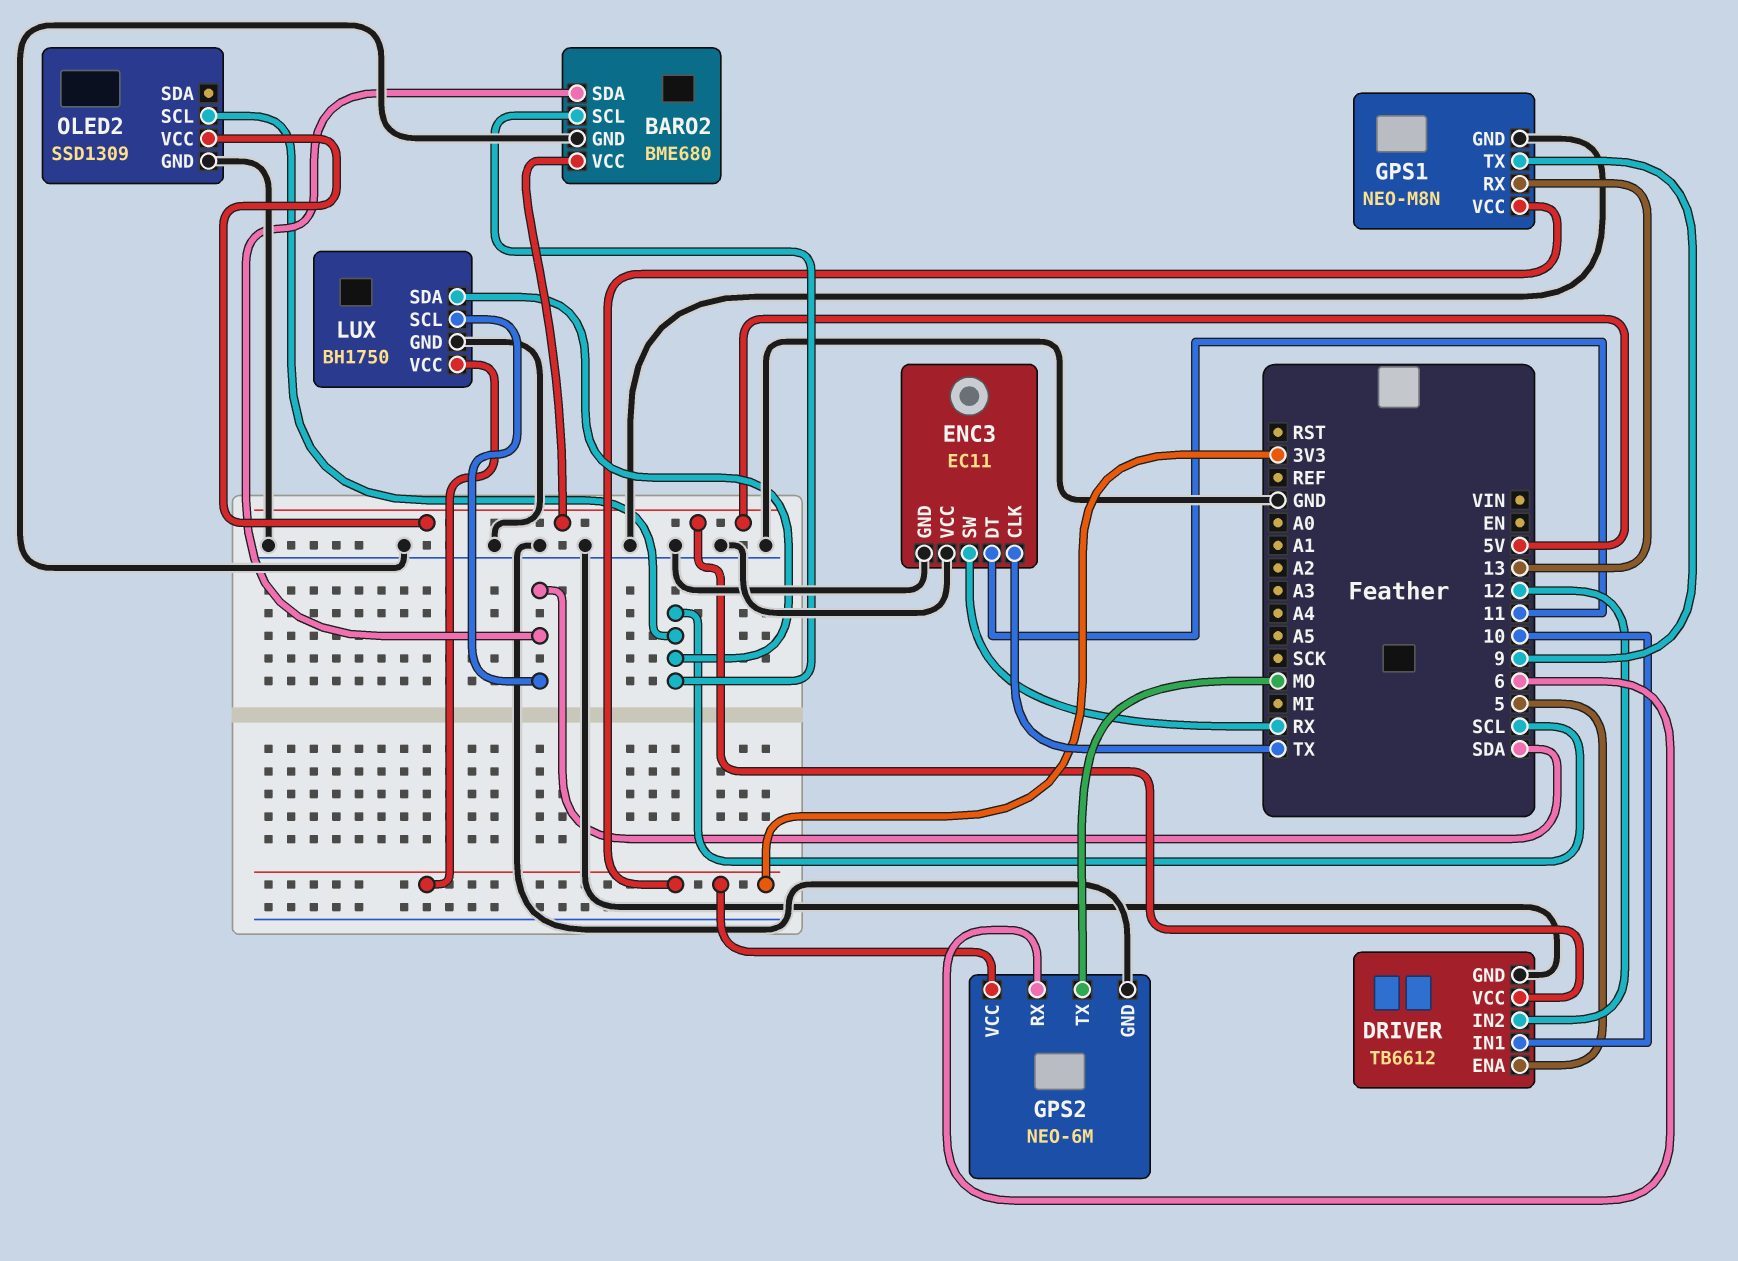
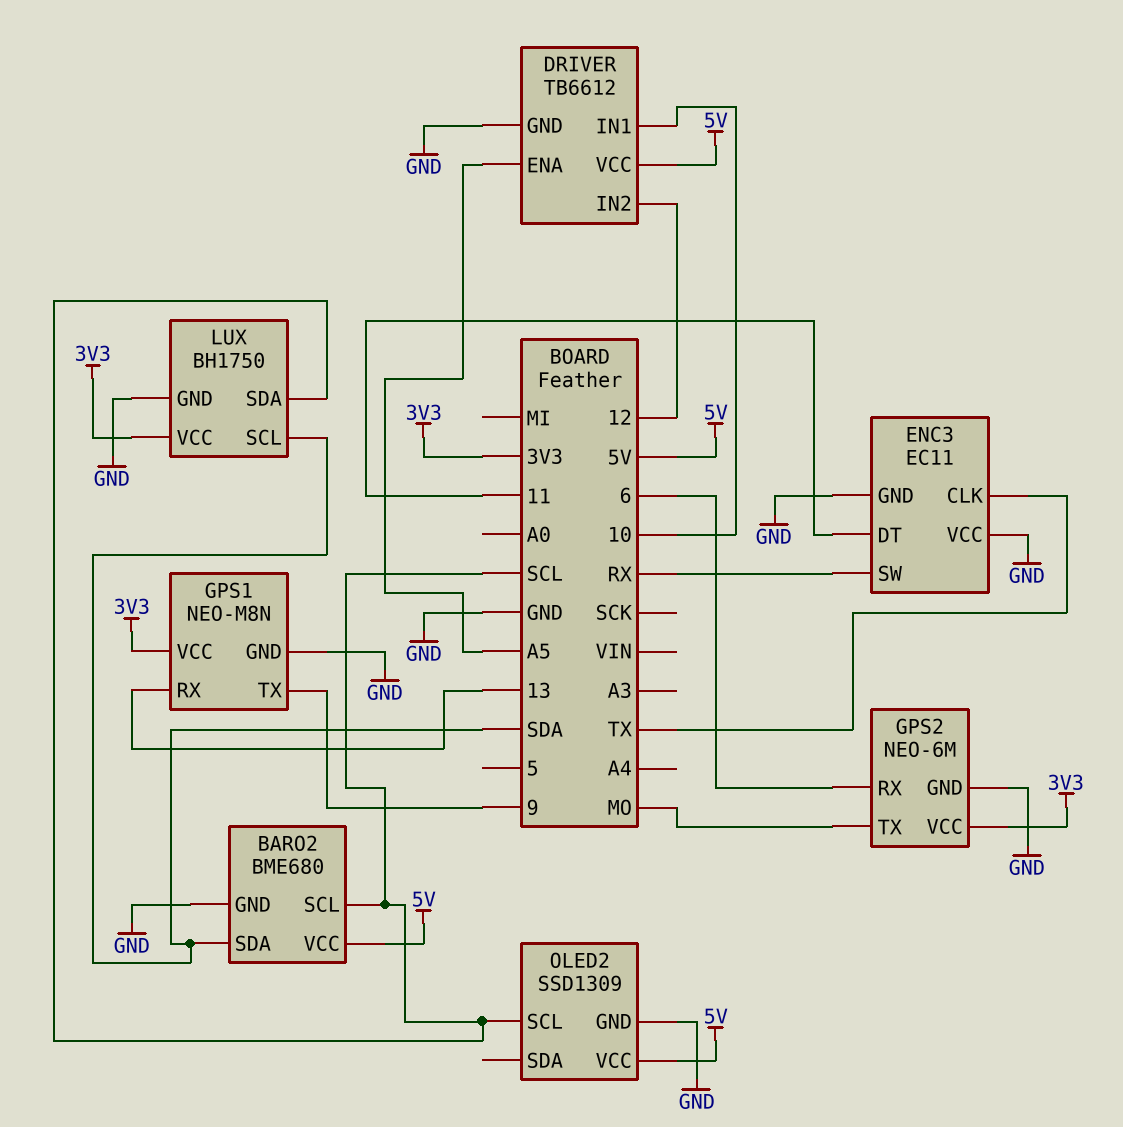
DRIVER pin ENA: 5 -> A5

